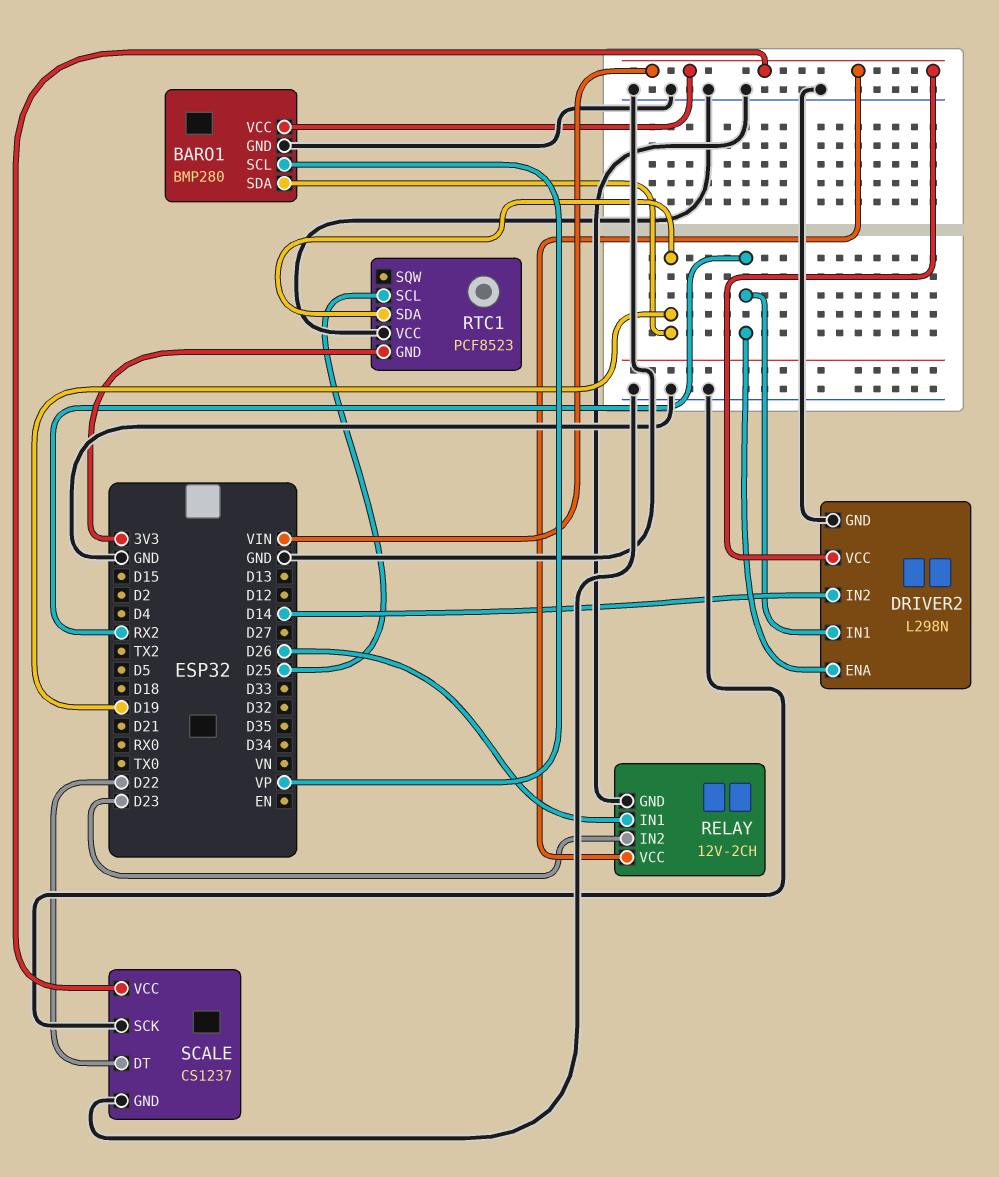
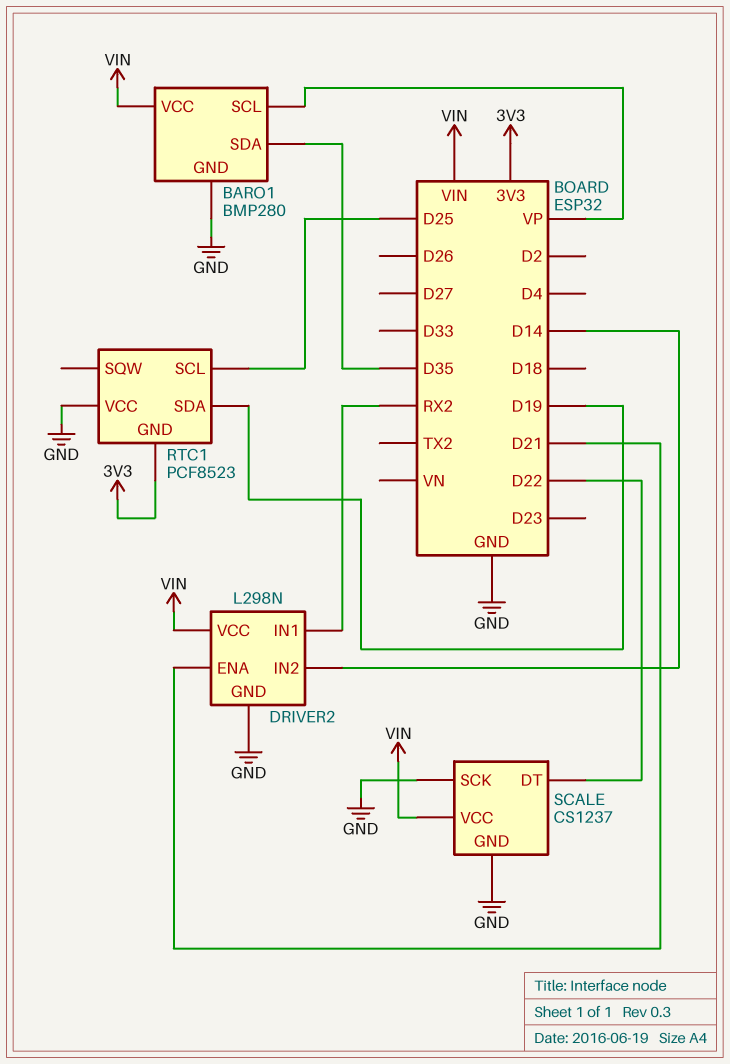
BARO1 pin SDA: D19 -> D35
DRIVER2 pin ENA: RX2 -> D21
RELAY: 12V-2CH -> none
RELAY pin GND: GND -> none
RELAY pin IN1: D26 -> none
RELAY pin IN2: D23 -> none
RELAY pin VCC: VIN -> none

